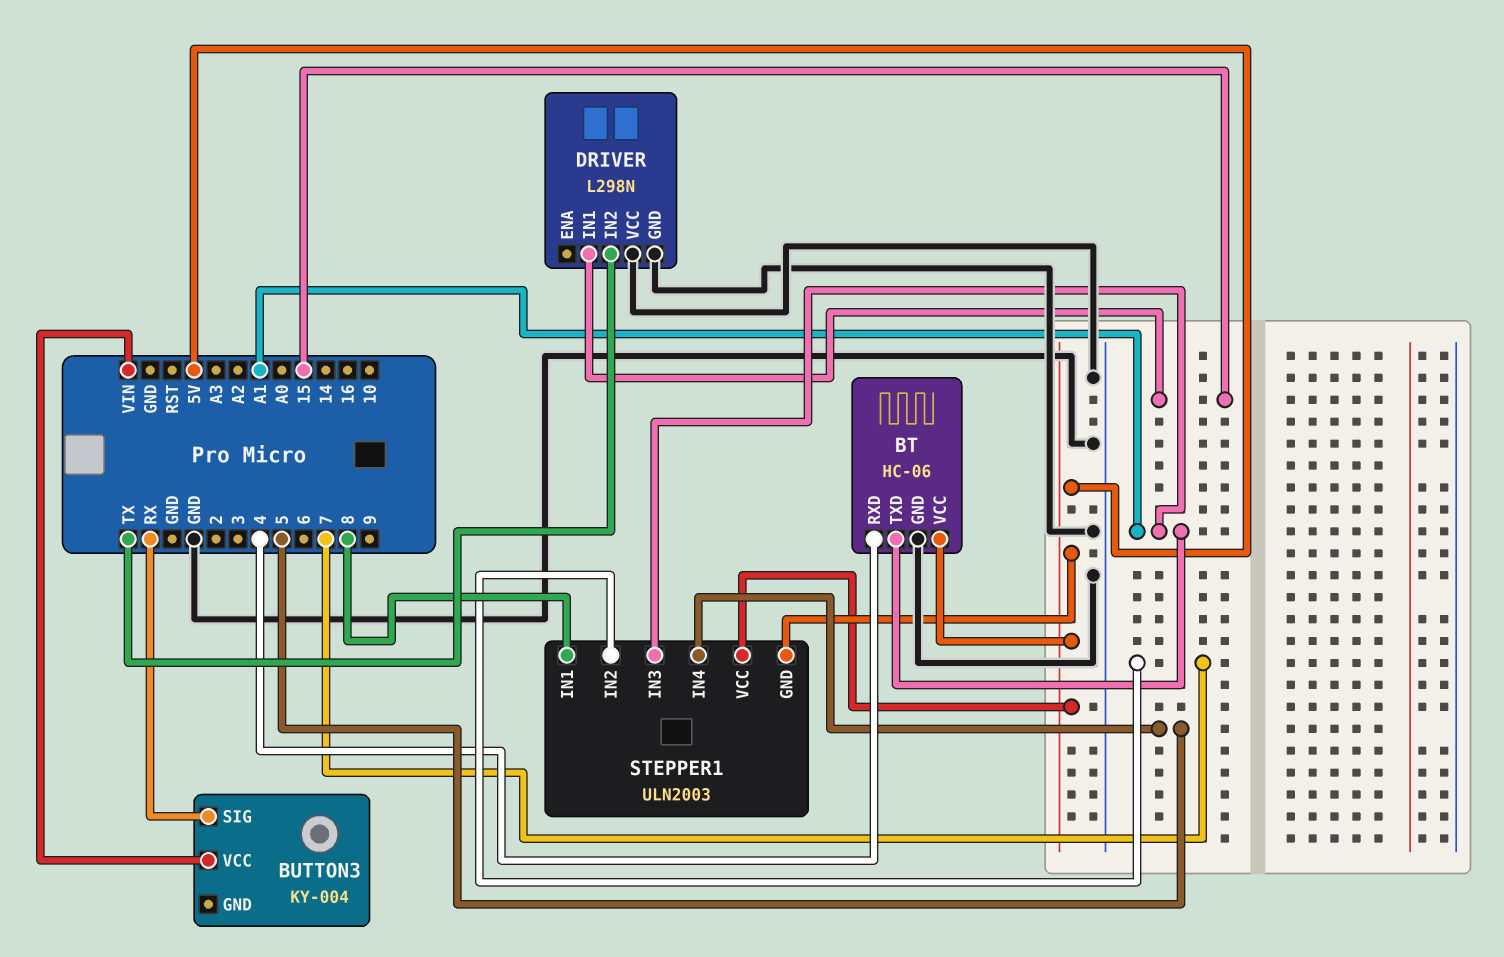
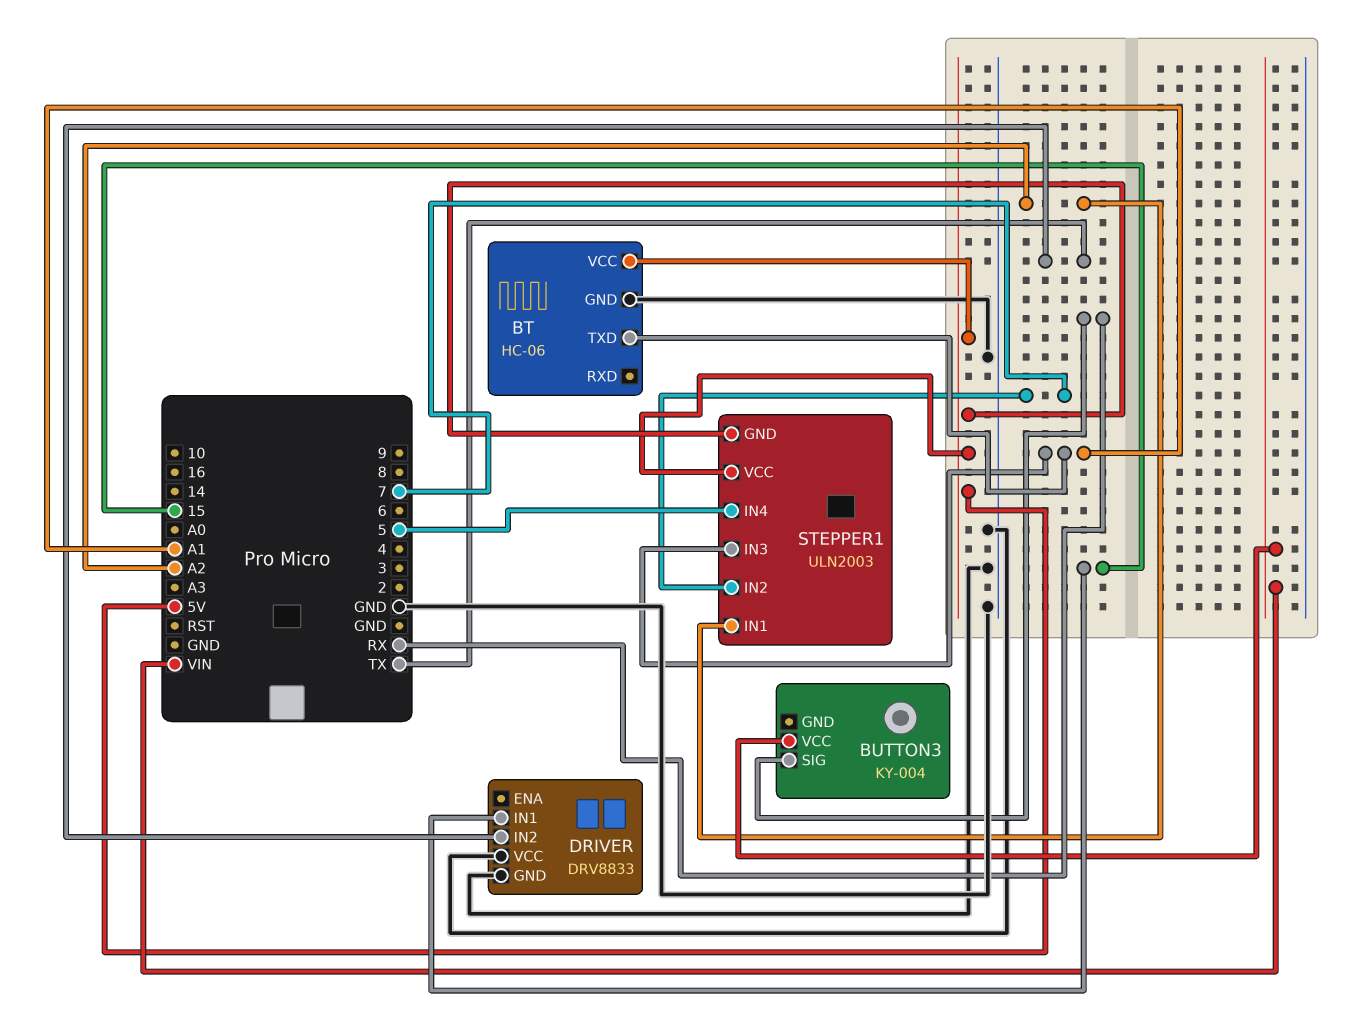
BT pin RXD: 4 -> none
DRIVER: L298N -> DRV8833
STEPPER1 pin IN1: 8 -> A2

